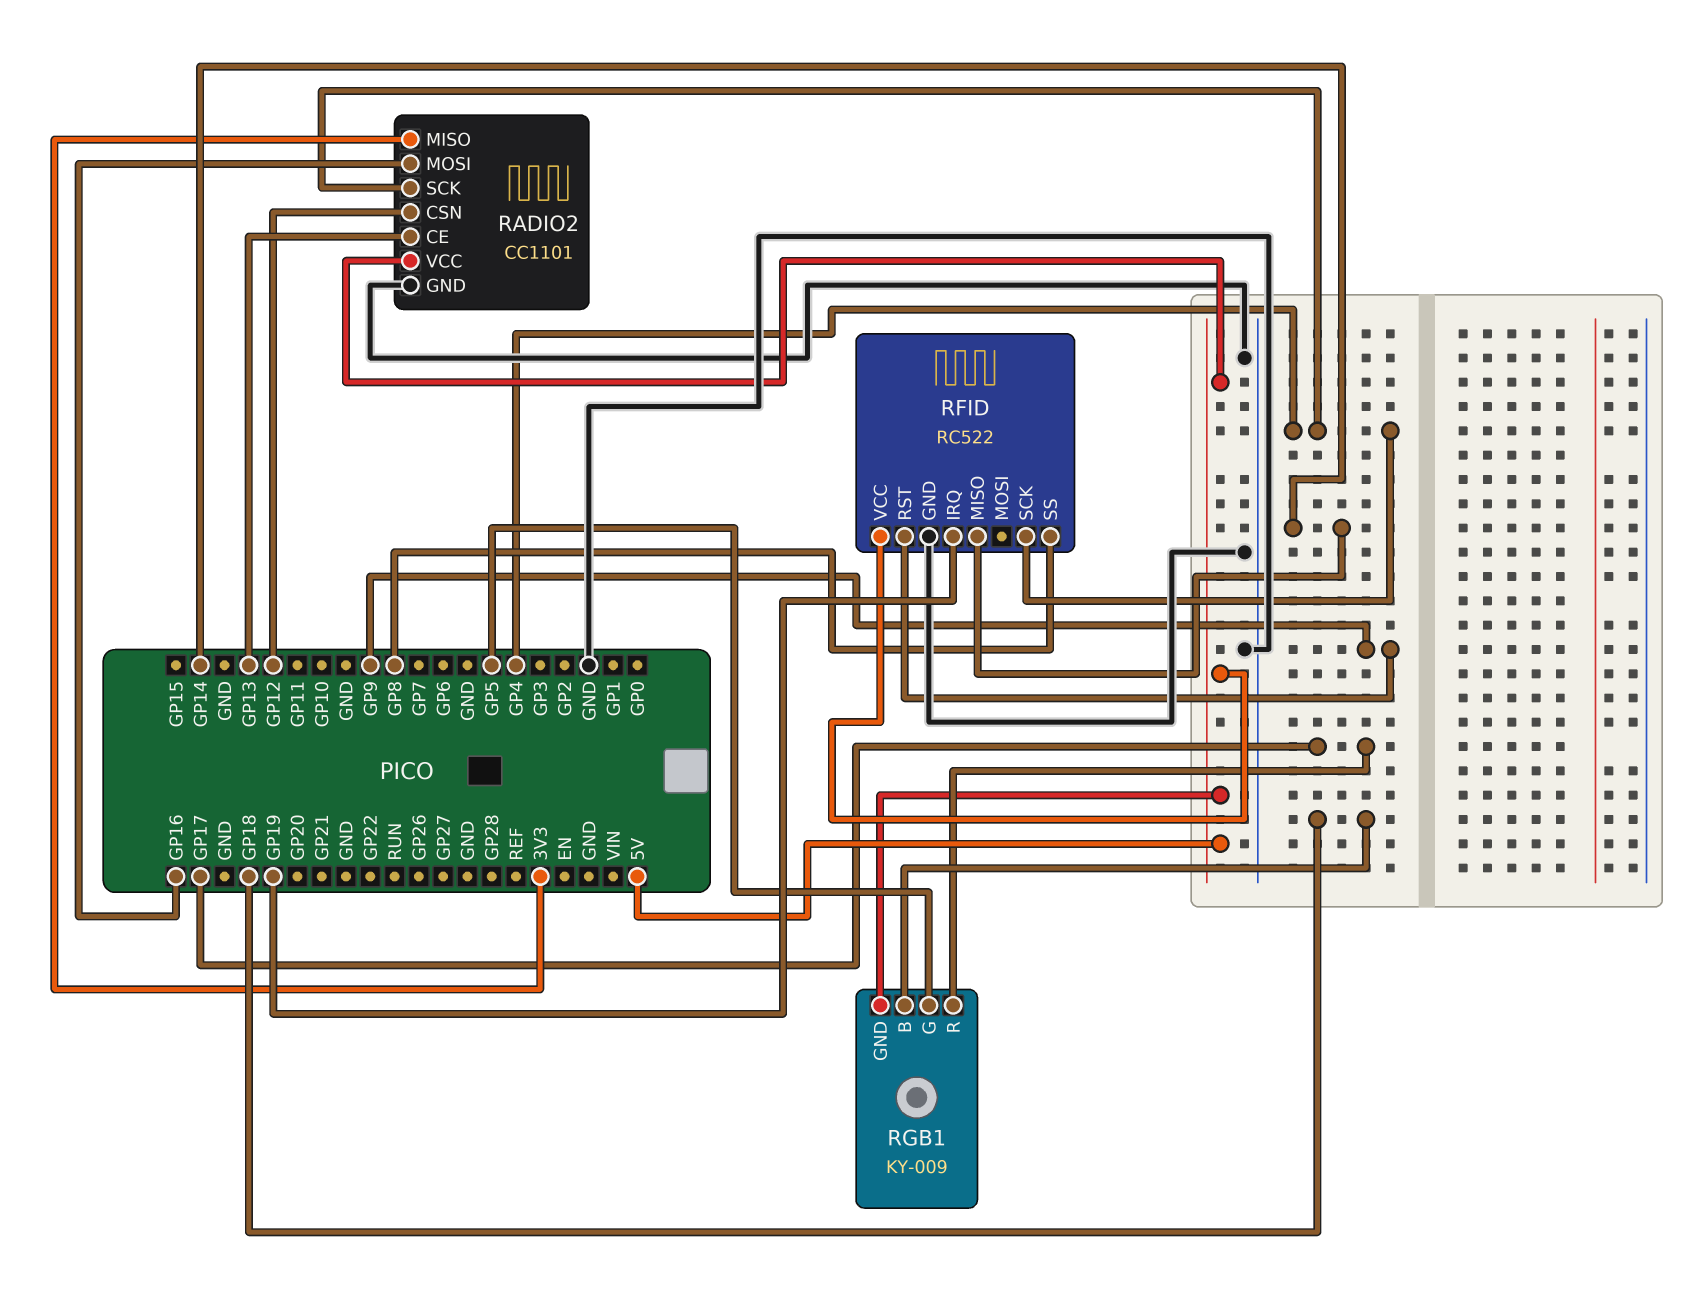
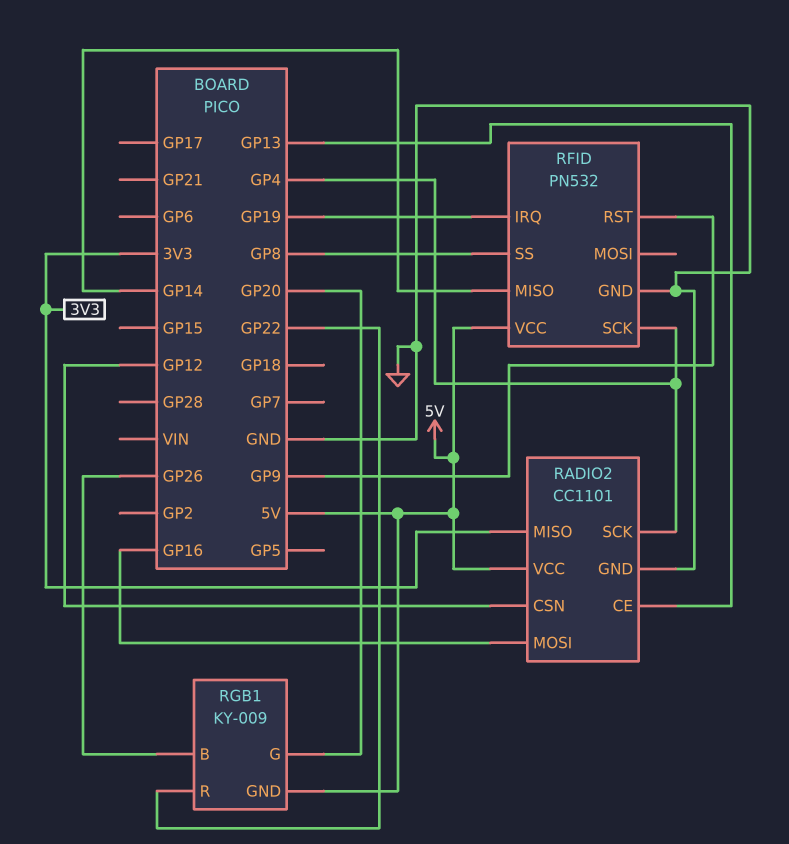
RFID: RC522 -> PN532
RGB1 pin B: GP18 -> GP26
RGB1 pin G: GP5 -> GP20
RGB1 pin R: GP17 -> GP22

